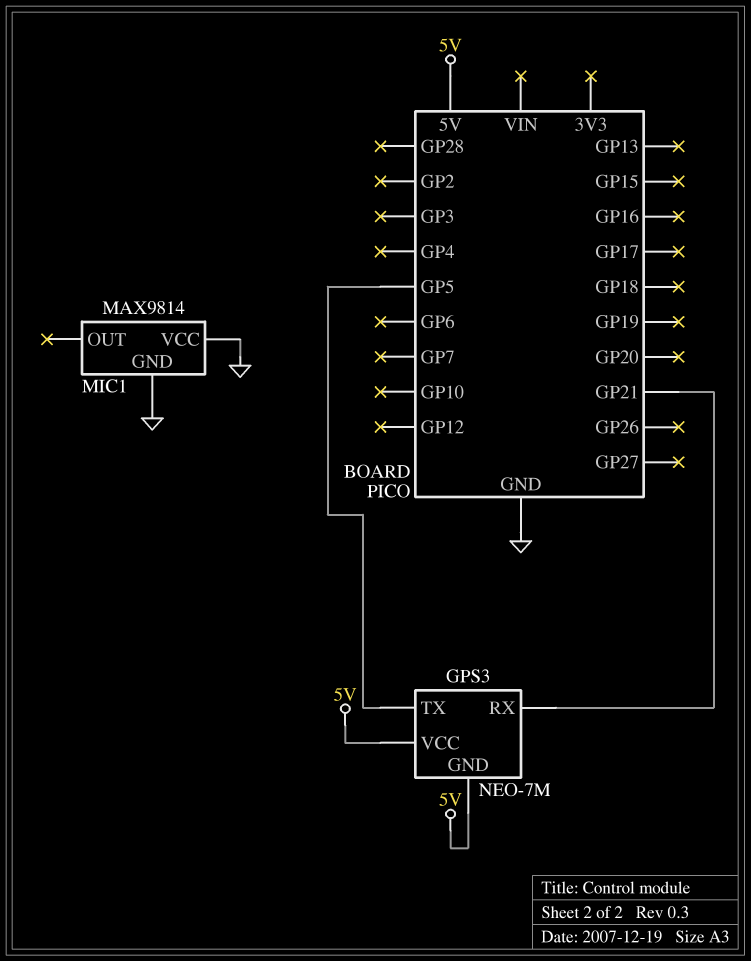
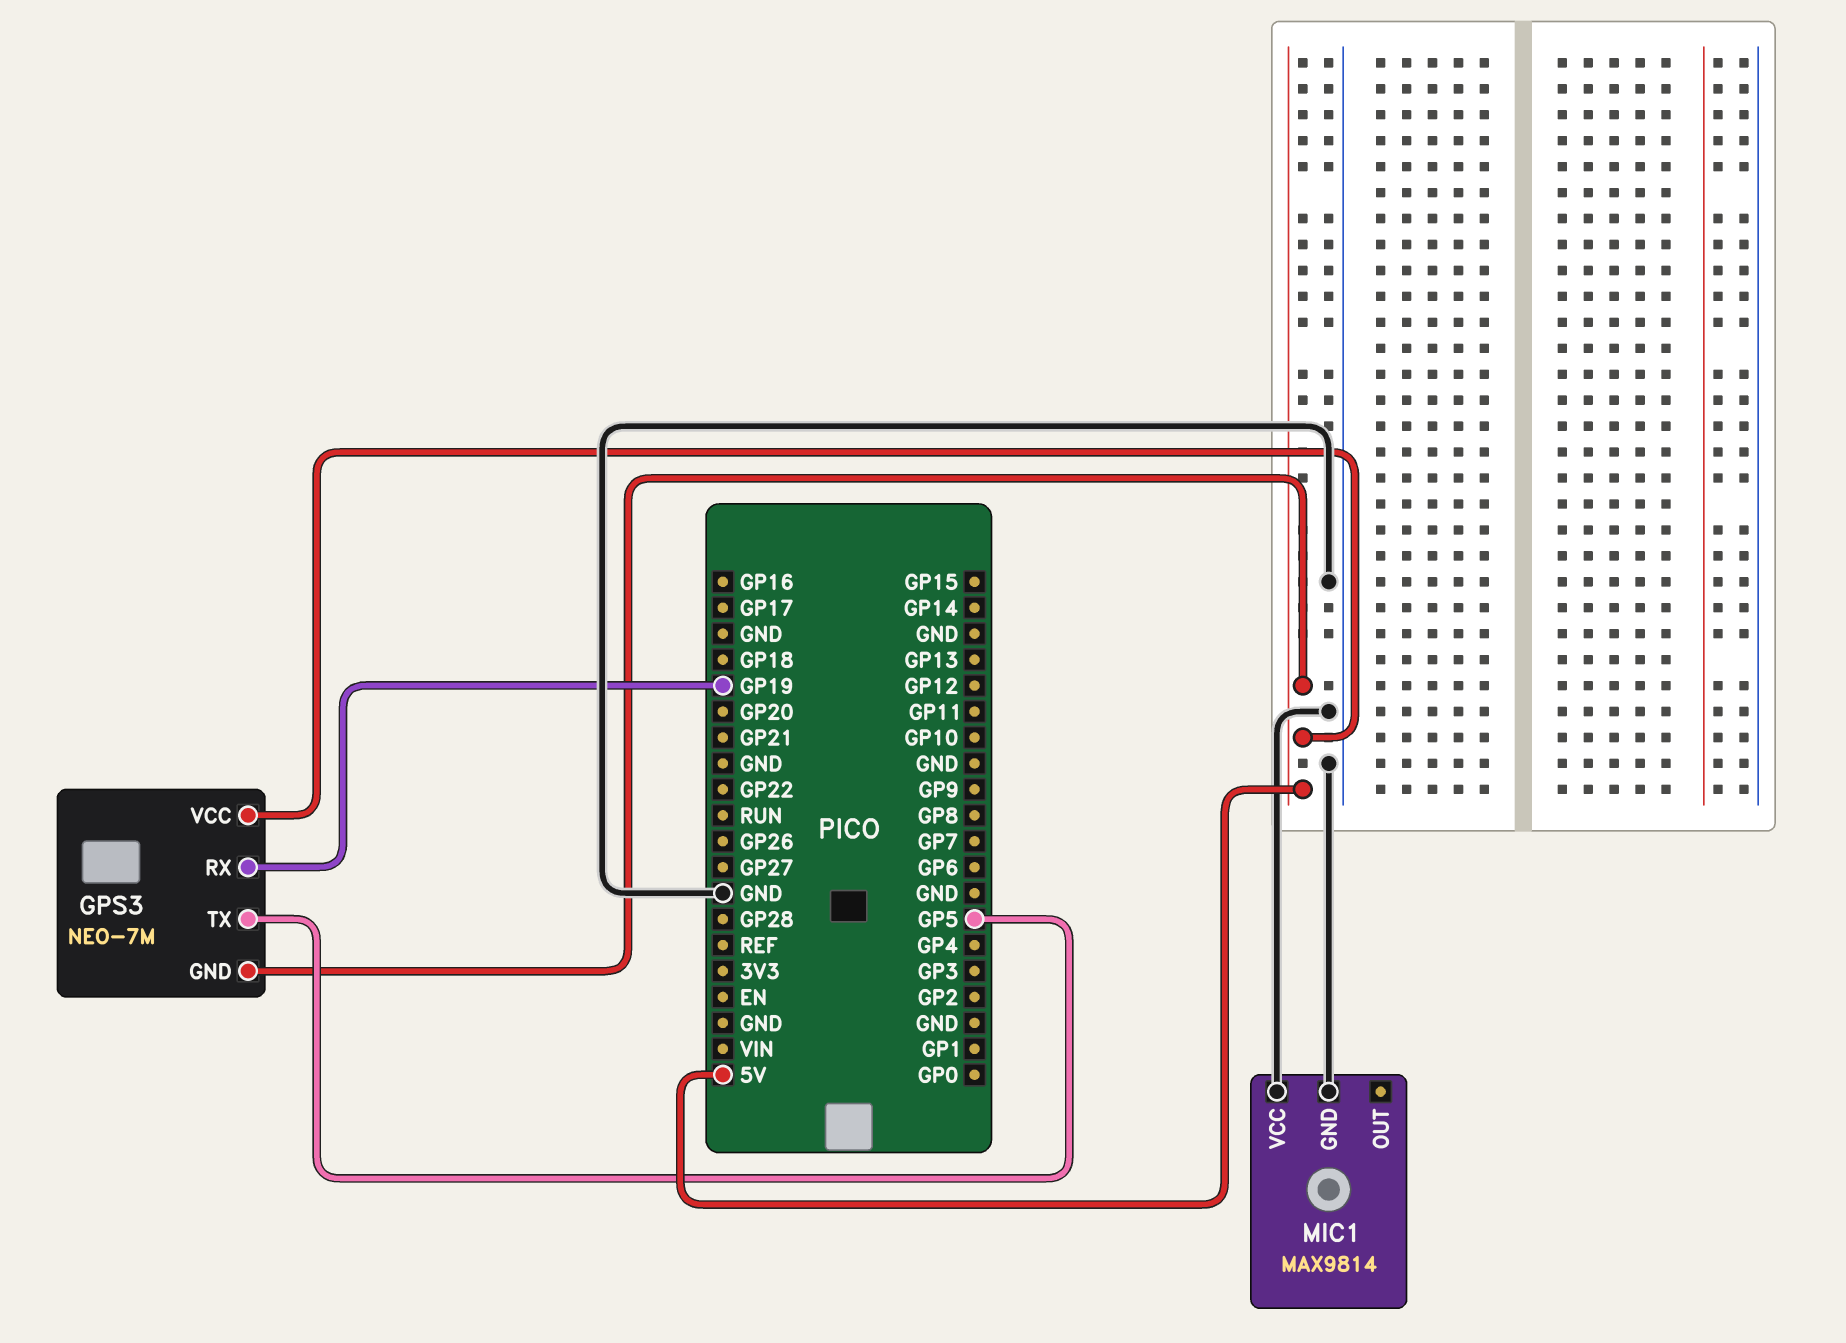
GPS3 pin RX: GP21 -> GP19

